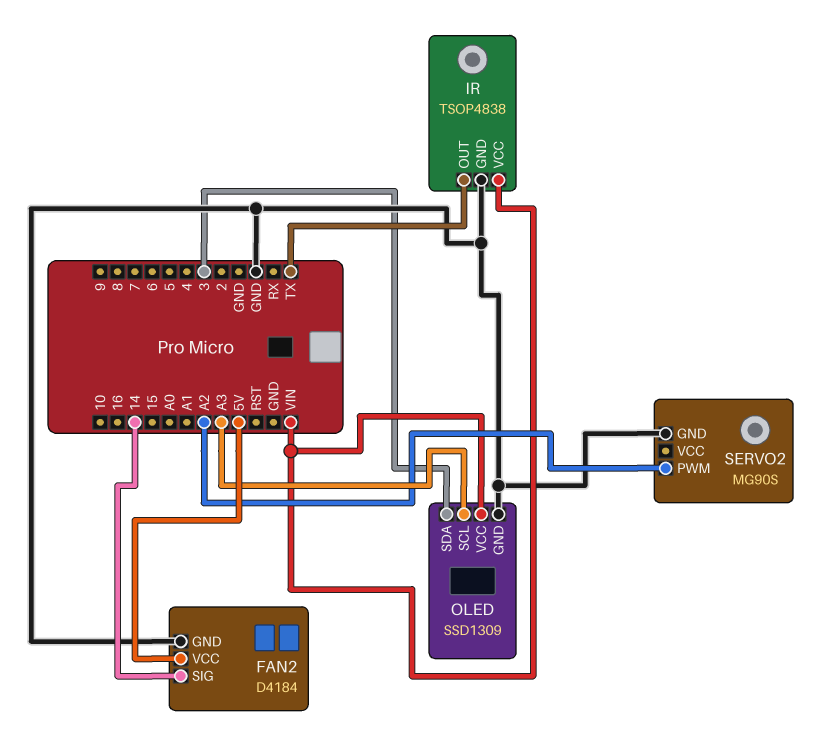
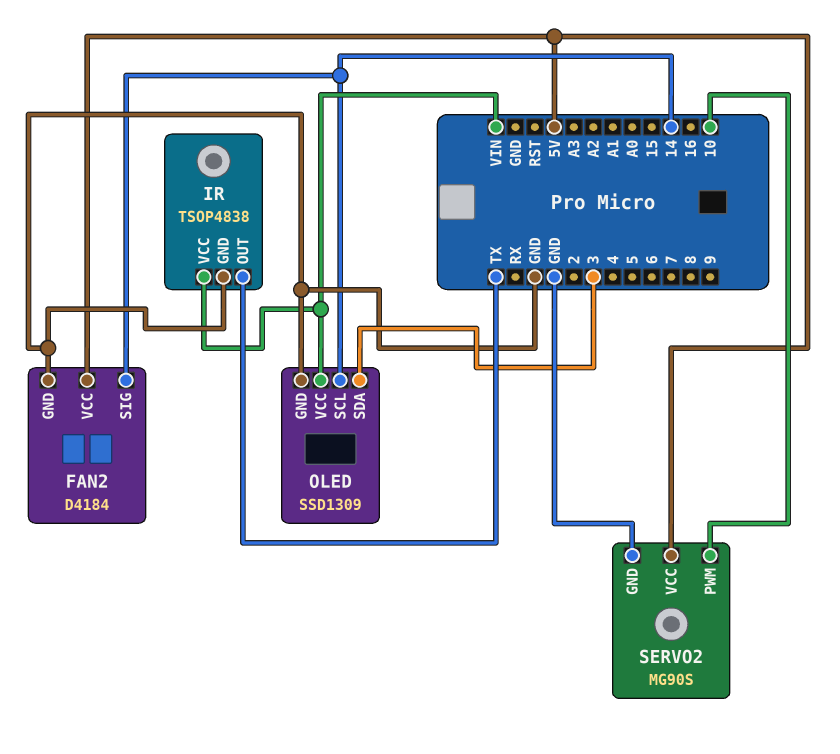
OLED pin SCL: A3 -> 14
SERVO2 pin PWM: A2 -> 10
SERVO2 pin VCC: none -> 5V

